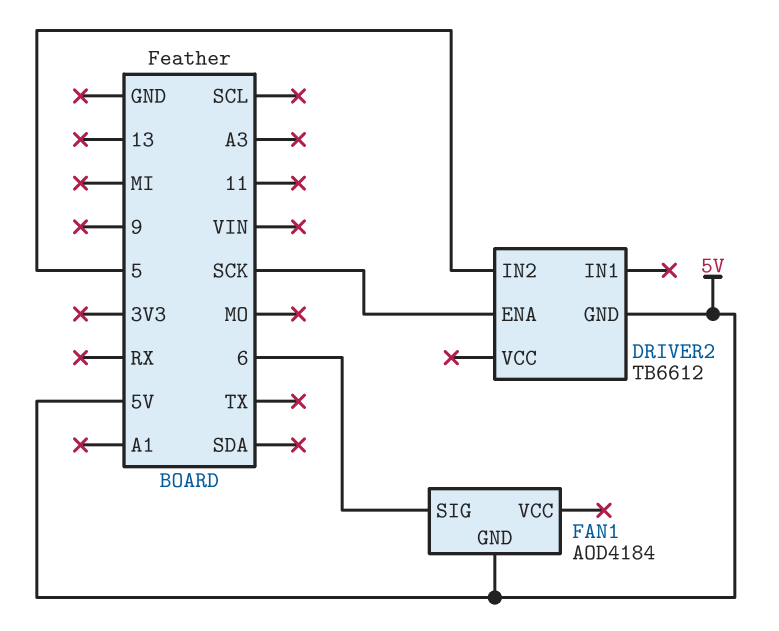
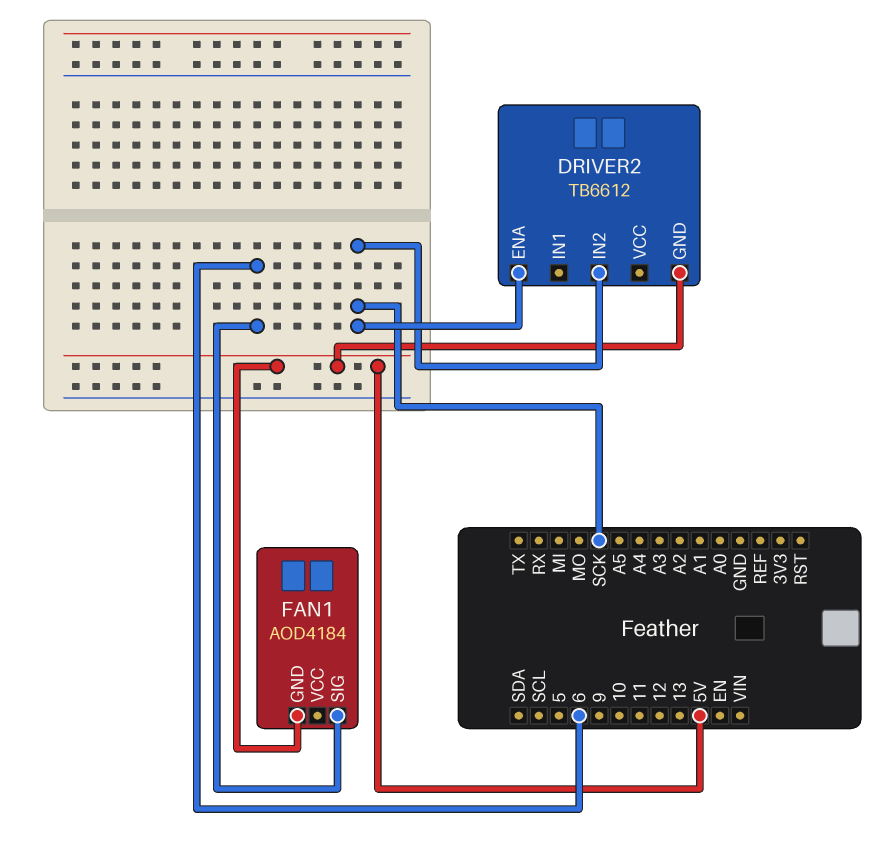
DRIVER2 pin IN2: 5 -> SCK

